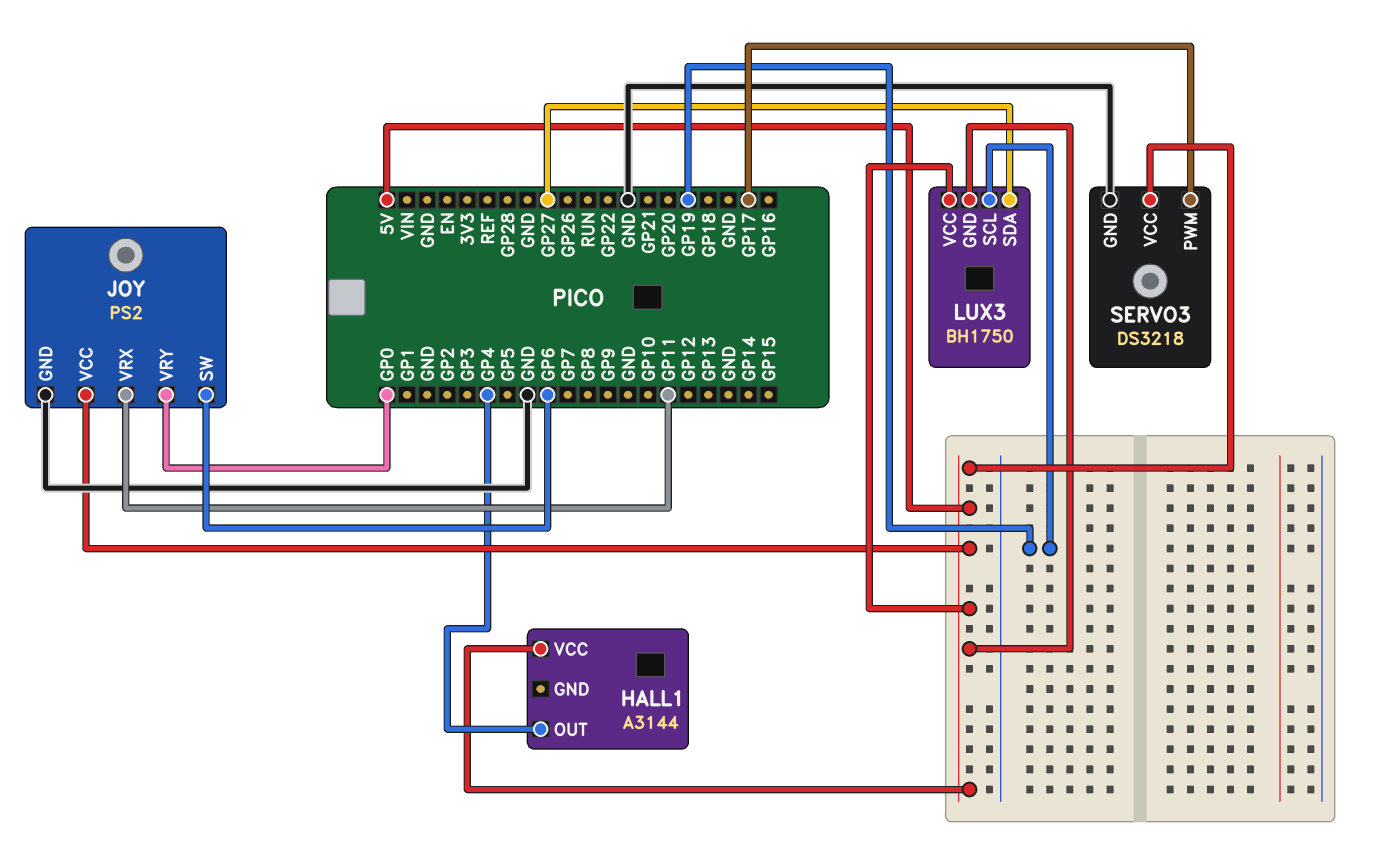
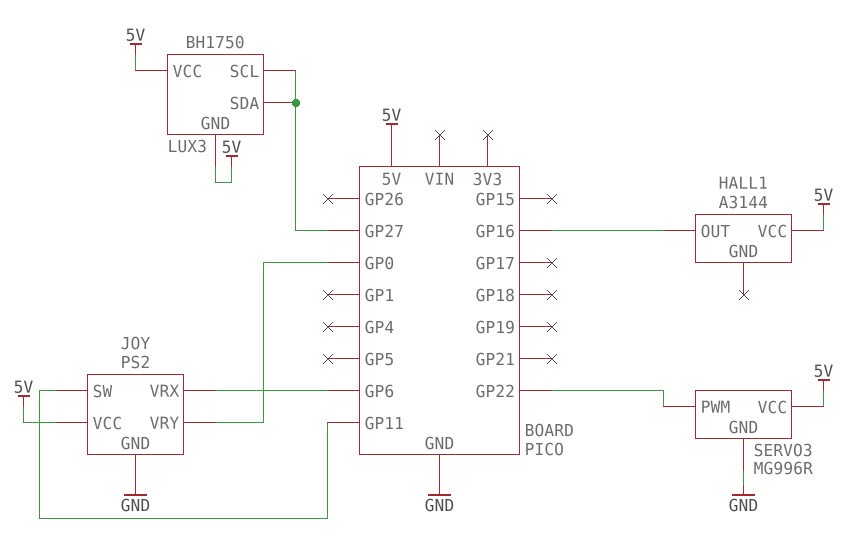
HALL1 pin OUT: GP4 -> GP16
JOY pin SW: GP6 -> GP11
JOY pin VRX: GP11 -> GP6
LUX3 pin SCL: GP19 -> GP27
SERVO3: DS3218 -> MG996R
SERVO3 pin PWM: GP17 -> GP22

